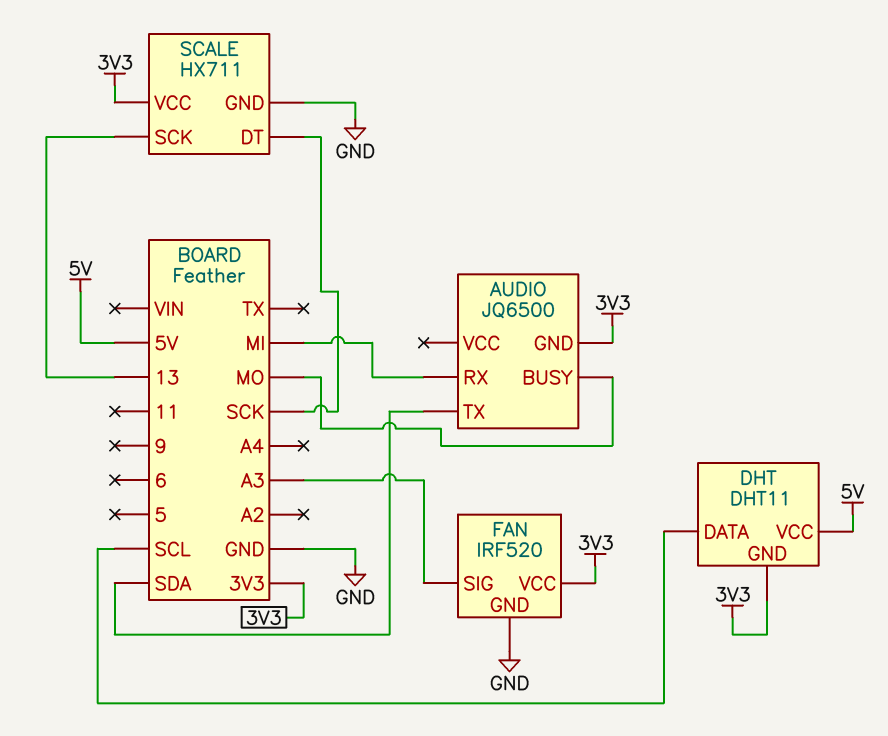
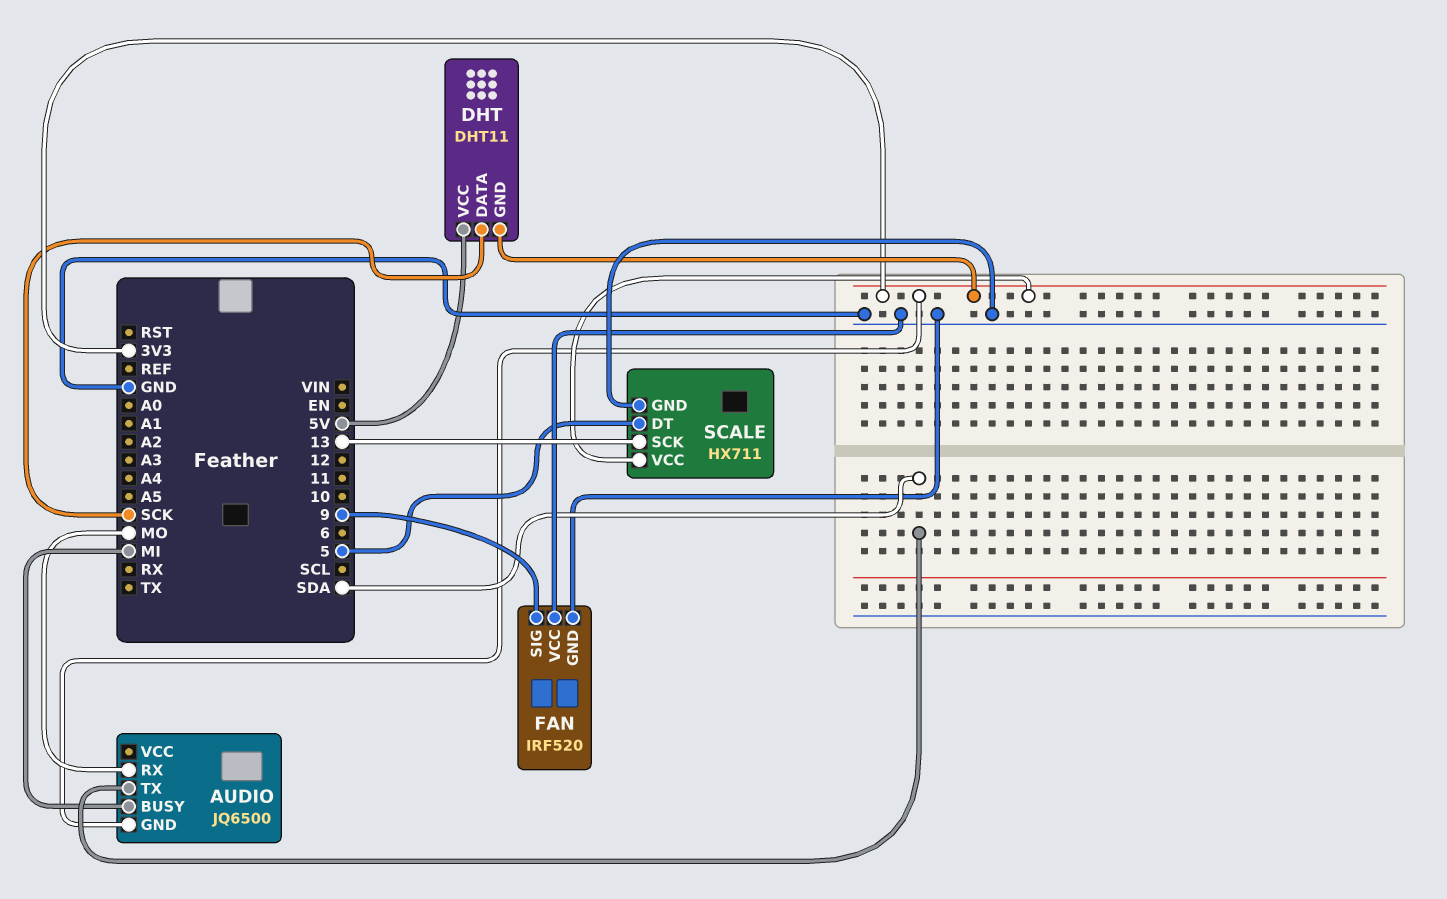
AUDIO pin BUSY: MO -> MI
AUDIO pin RX: MI -> MO
DHT pin DATA: SCL -> SCK
FAN pin SIG: A3 -> 9
FAN pin VCC: 3V3 -> GND
SCALE pin DT: SCK -> 5

